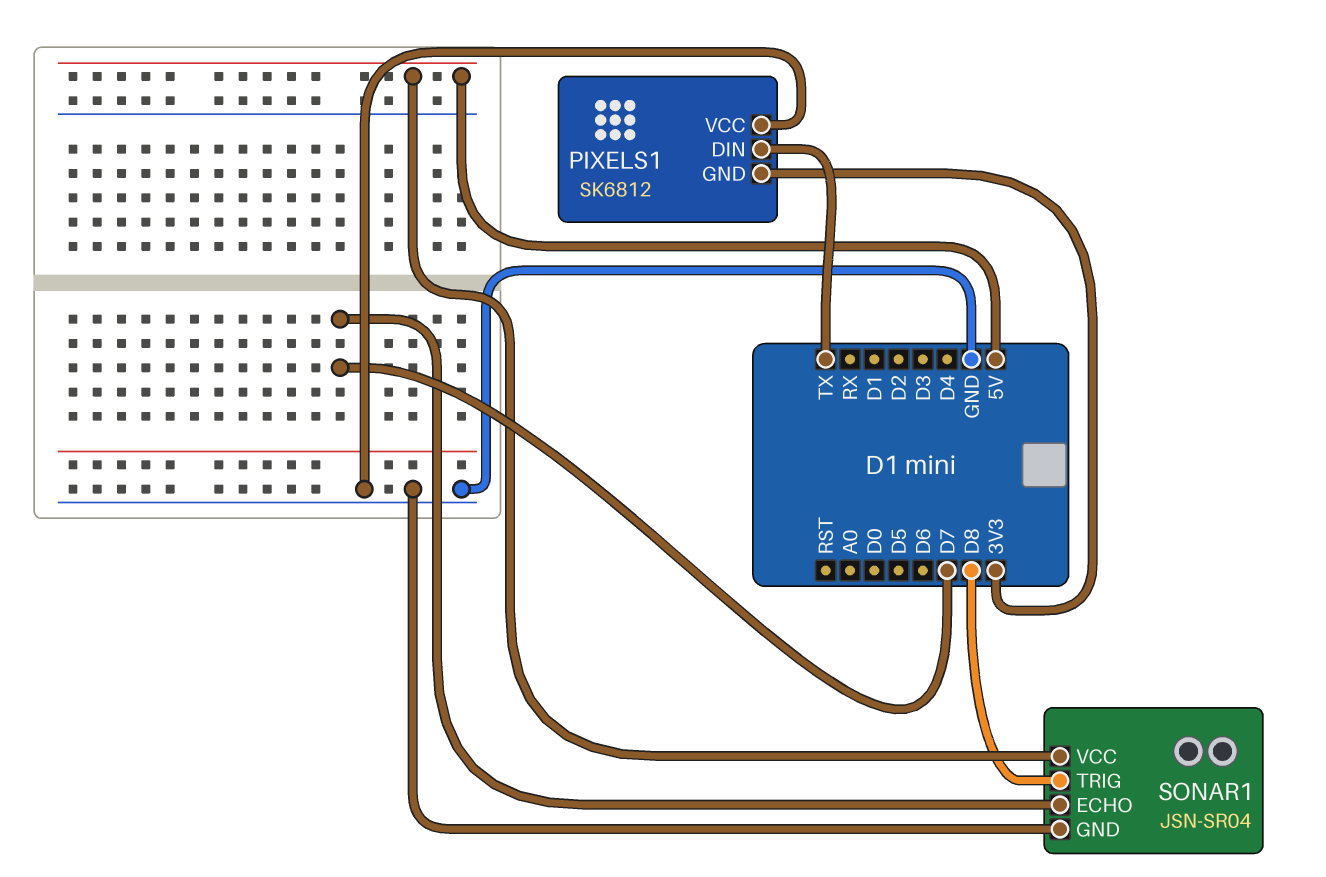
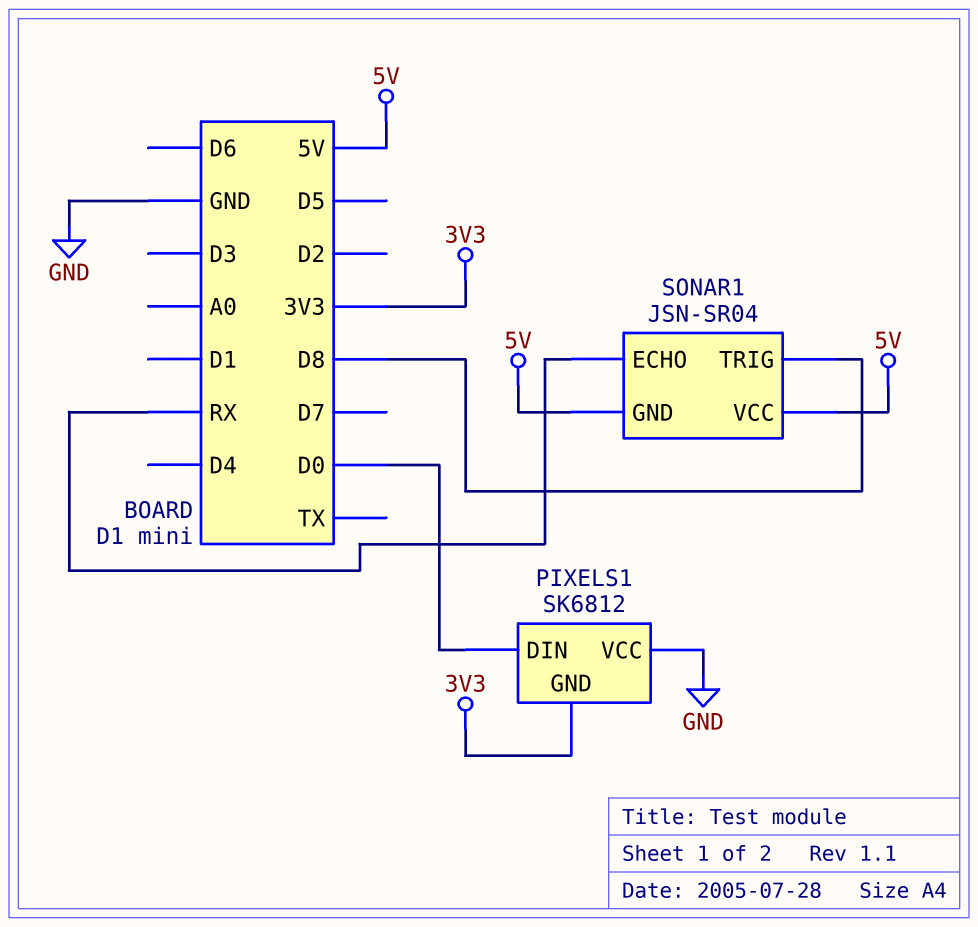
PIXELS1 pin DIN: TX -> D0
SONAR1 pin ECHO: D7 -> RX
SONAR1 pin GND: GND -> 5V

